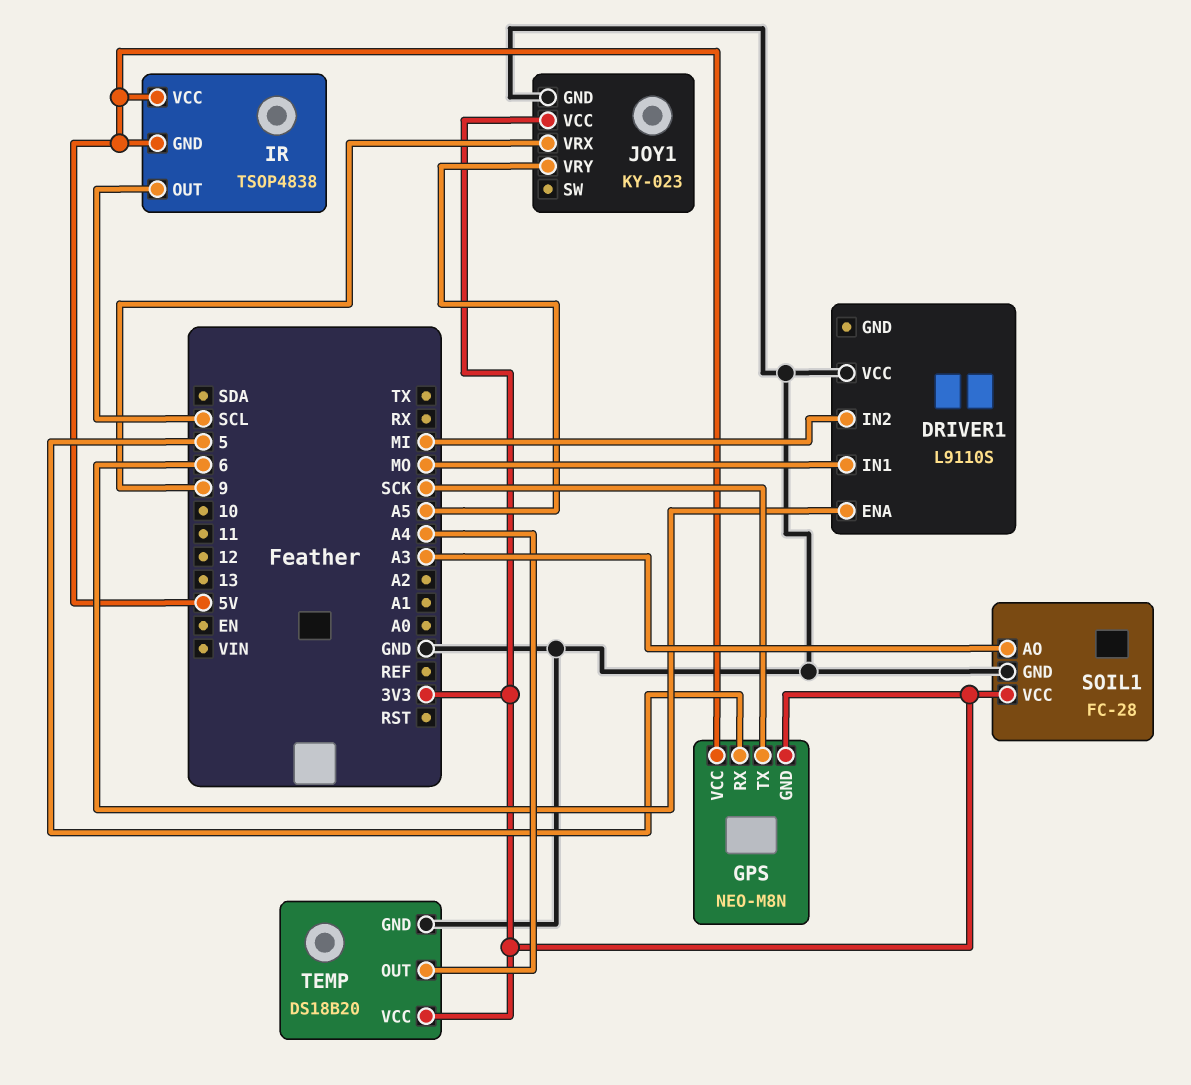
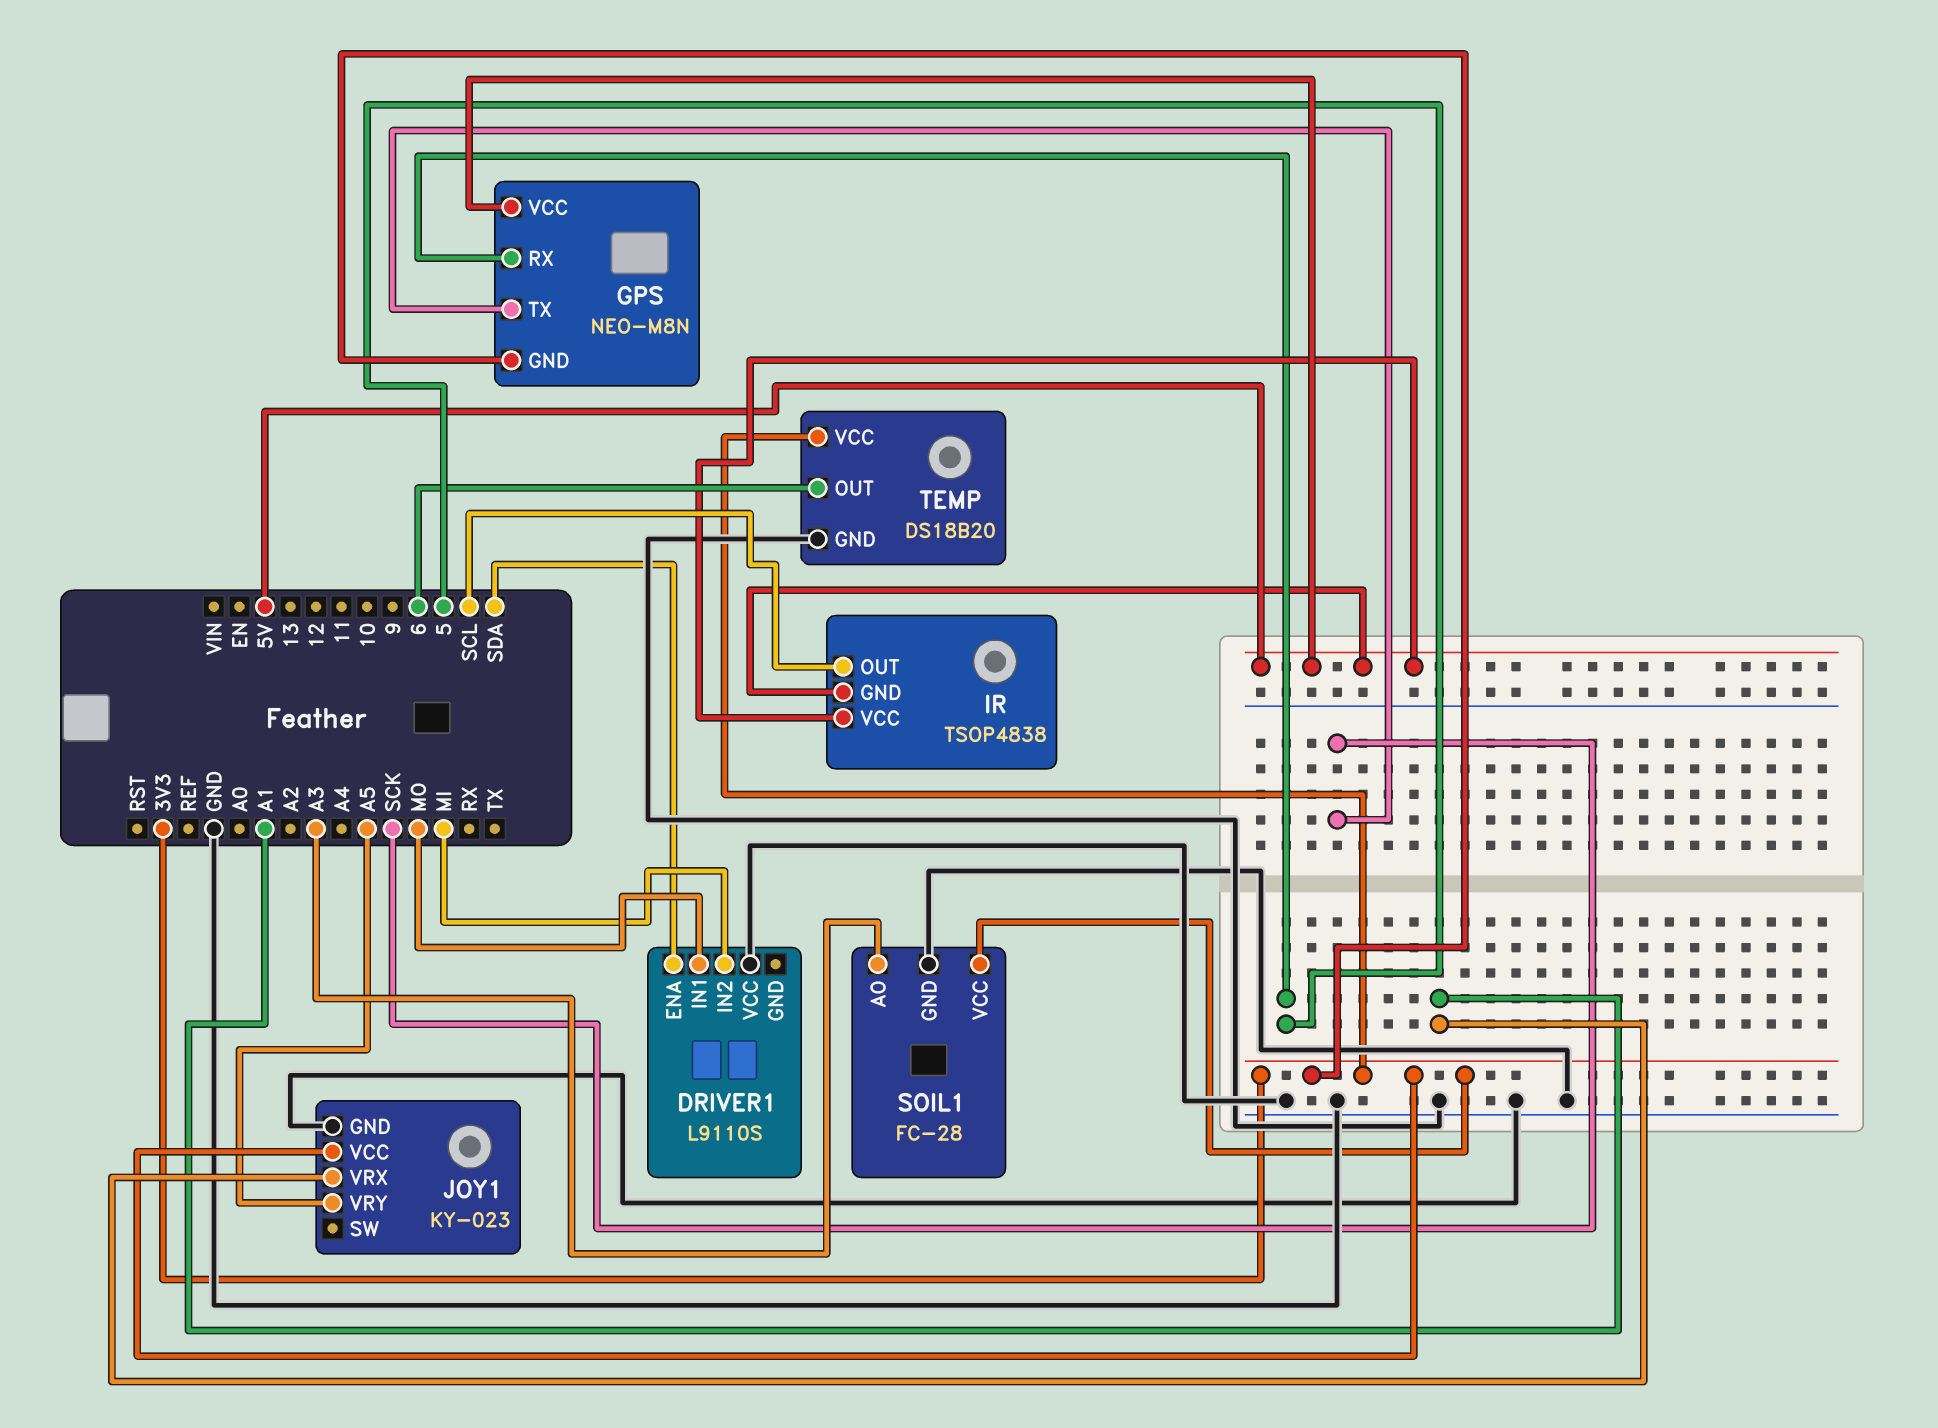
DRIVER1 pin ENA: 6 -> SDA
JOY1 pin VRX: 9 -> A1
TEMP pin OUT: A4 -> 6

